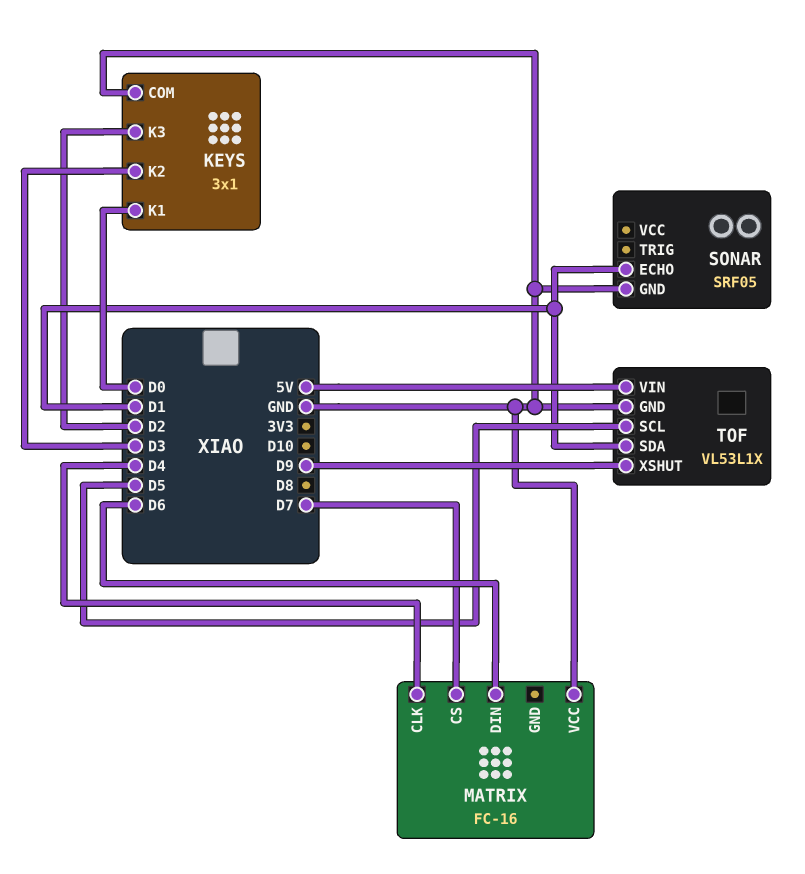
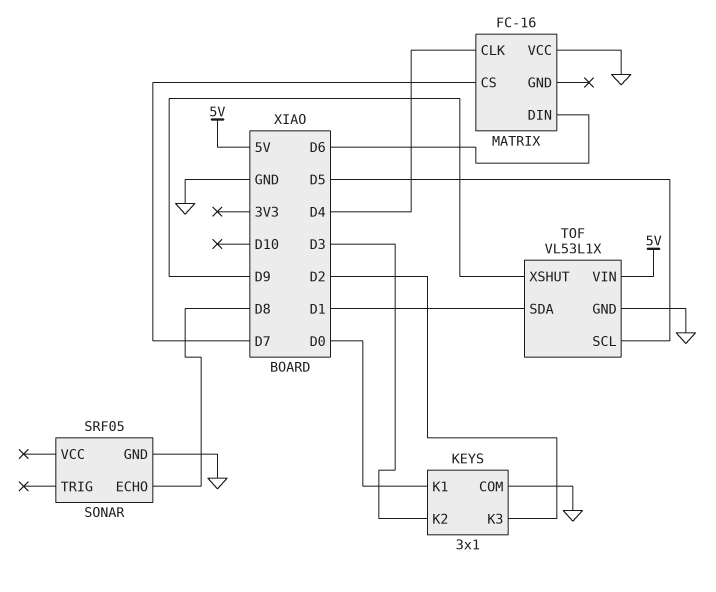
SONAR pin ECHO: D1 -> D8

